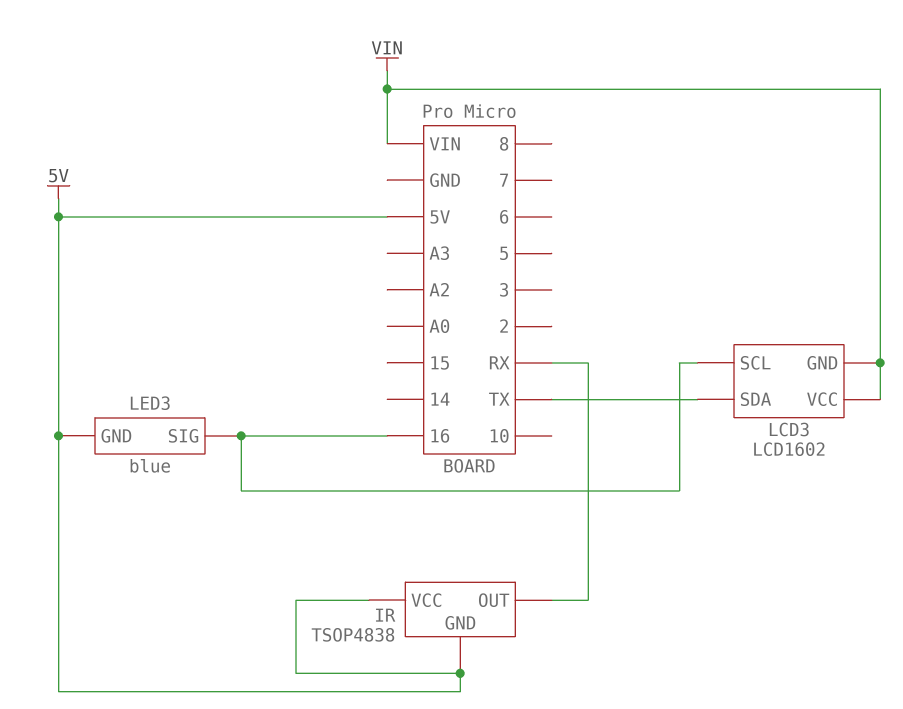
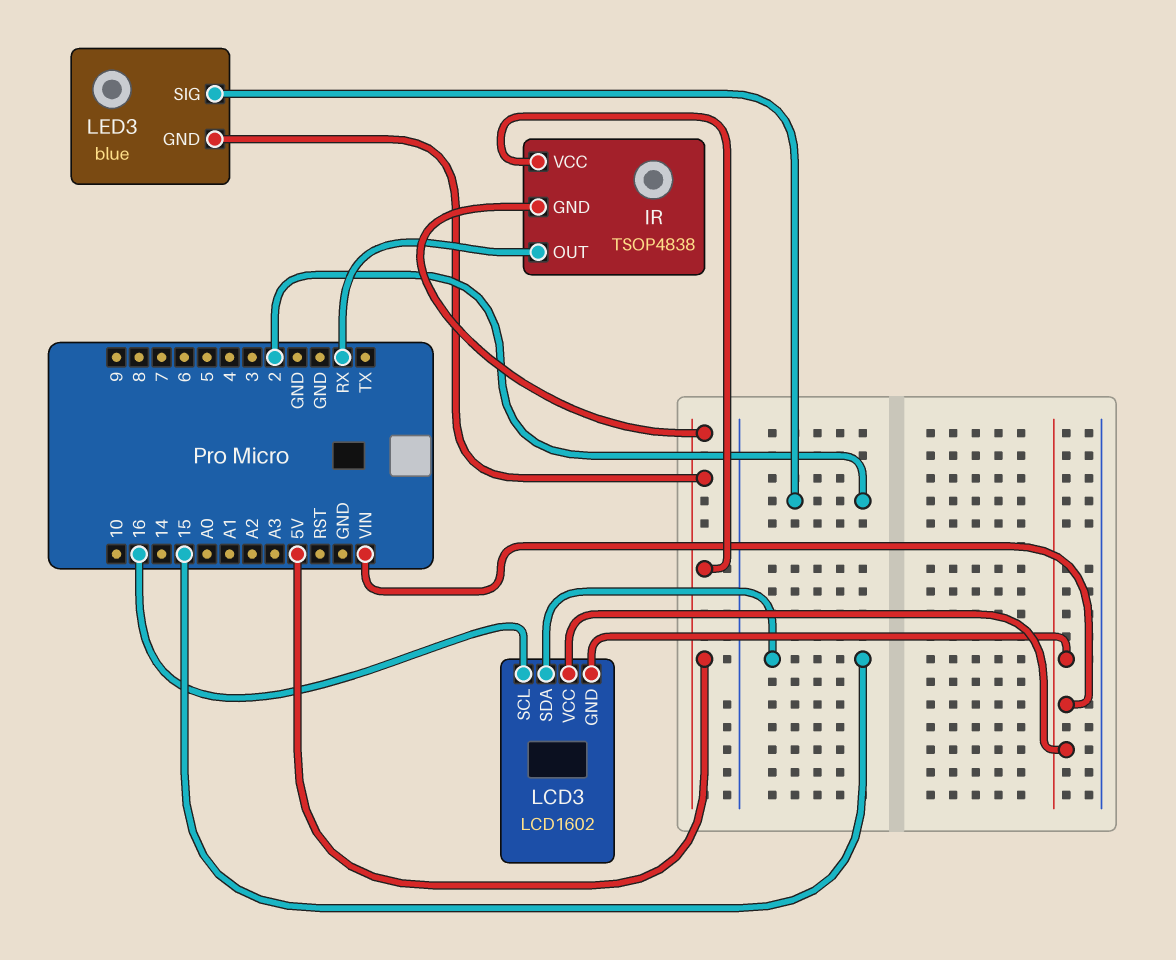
LCD3 pin SDA: TX -> 15
LED3 pin SIG: 16 -> 2

